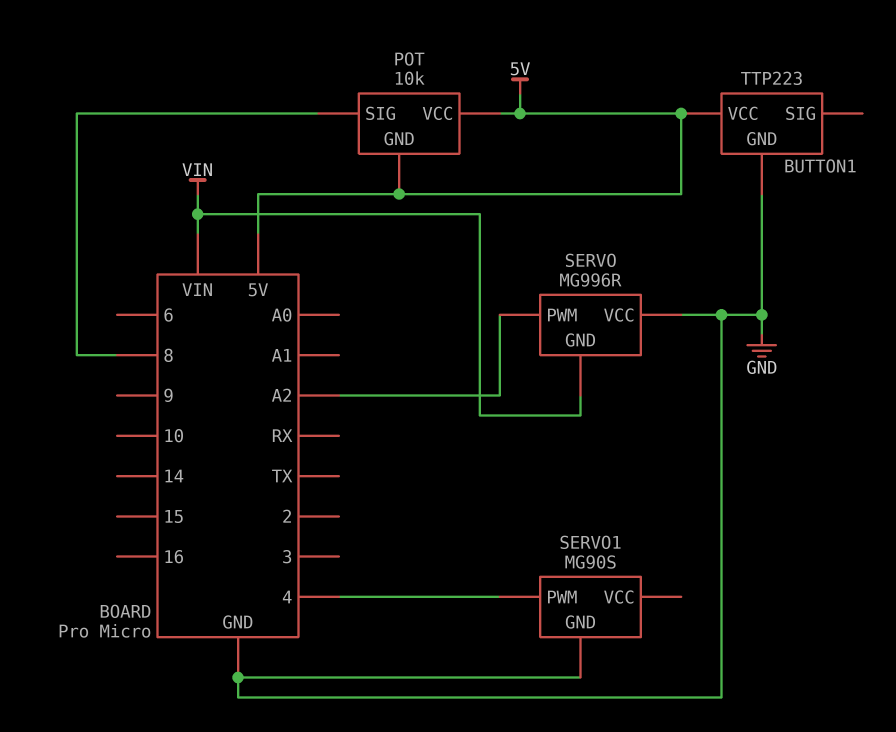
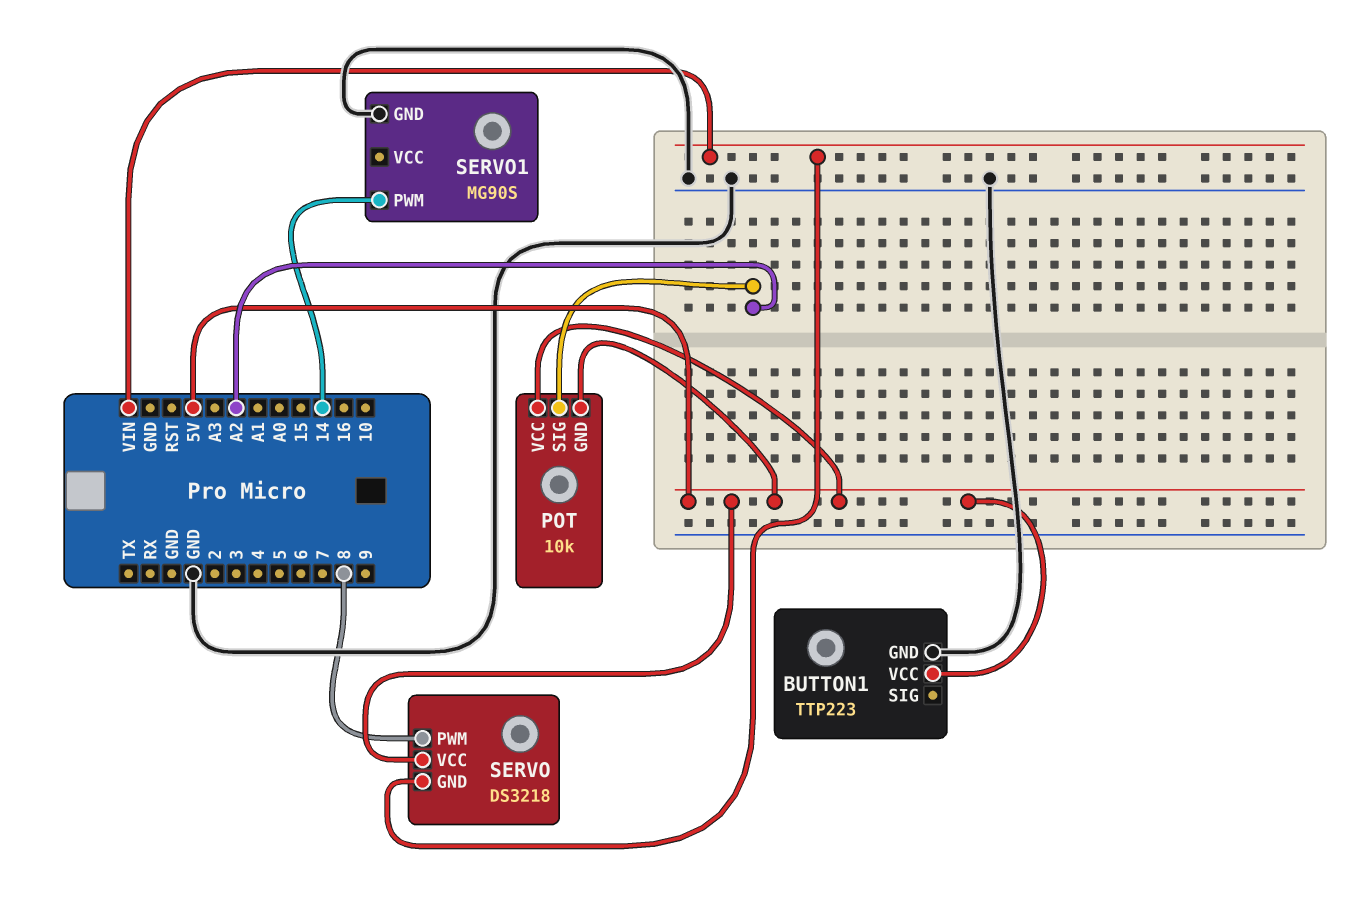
POT pin SIG: 8 -> A2
SERVO: MG996R -> DS3218
SERVO pin PWM: A2 -> 8
SERVO pin VCC: GND -> 5V
SERVO1 pin PWM: 4 -> 14

